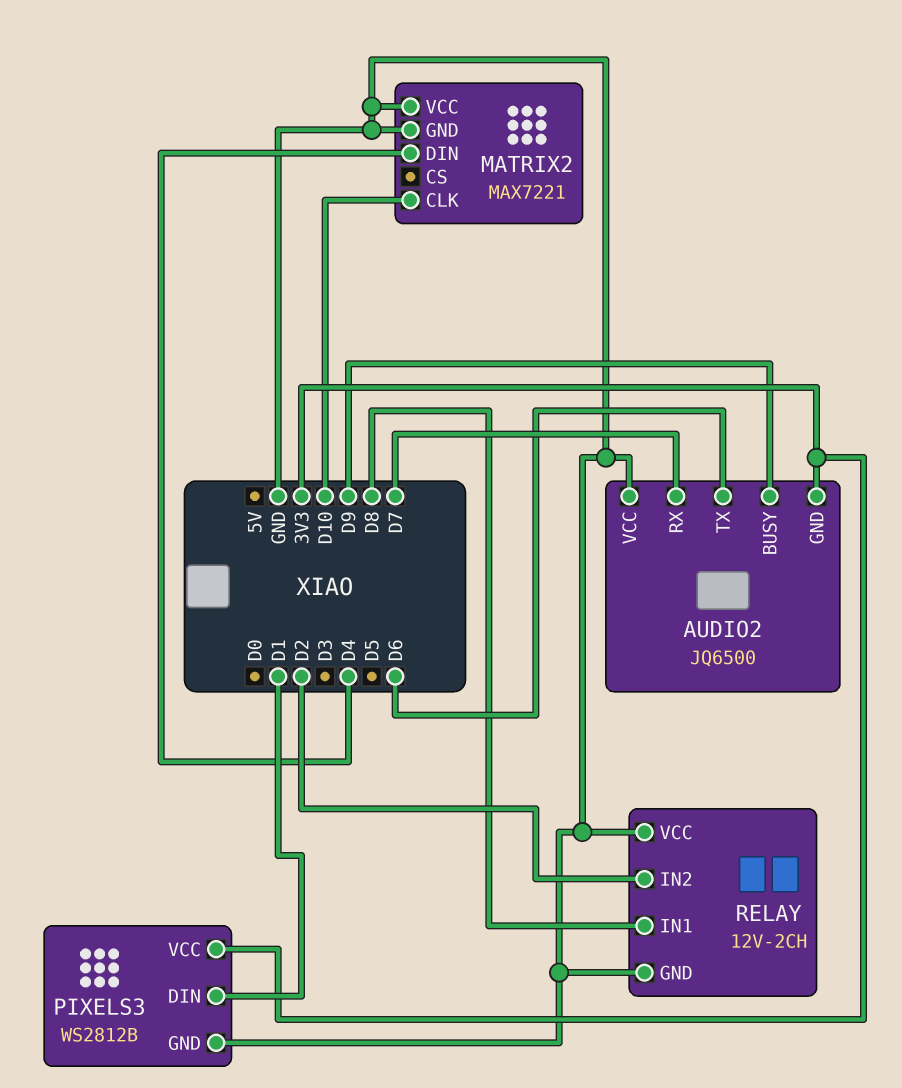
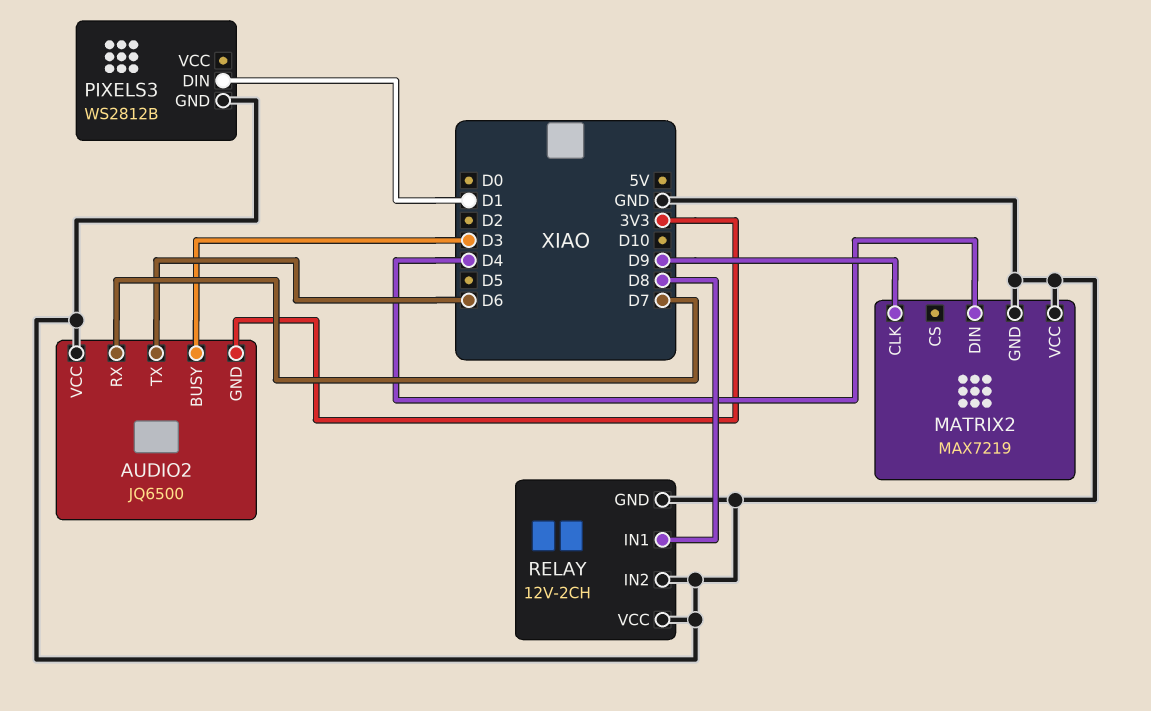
AUDIO2 pin BUSY: D9 -> D3
MATRIX2: MAX7221 -> MAX7219
MATRIX2 pin CLK: D10 -> D9
PIXELS3 pin VCC: 3V3 -> none
RELAY pin IN2: D2 -> GND

